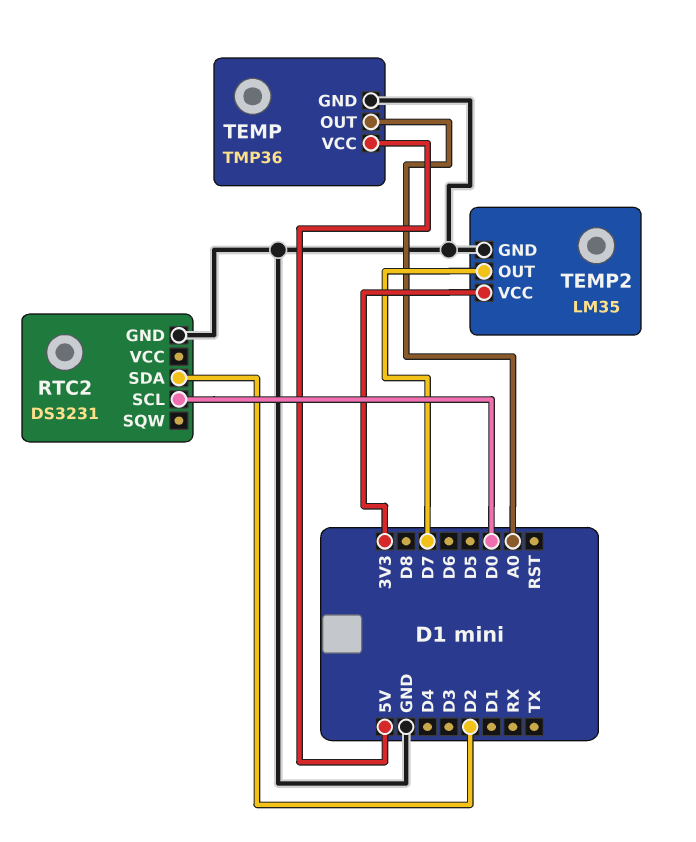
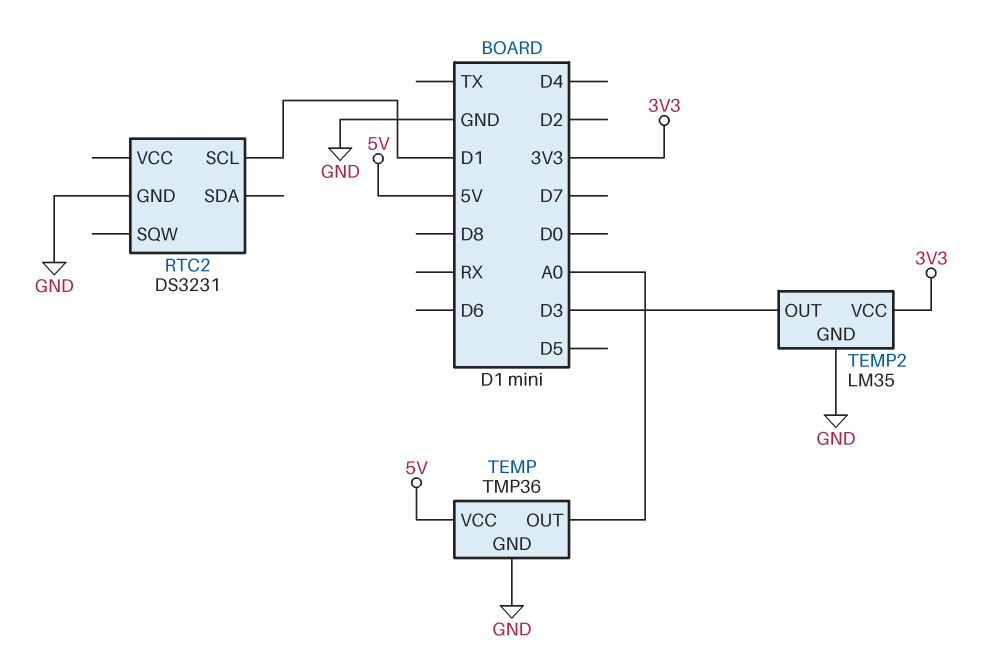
RTC2 pin SCL: D0 -> D1
RTC2 pin SDA: D2 -> none
TEMP2 pin OUT: D7 -> D3

